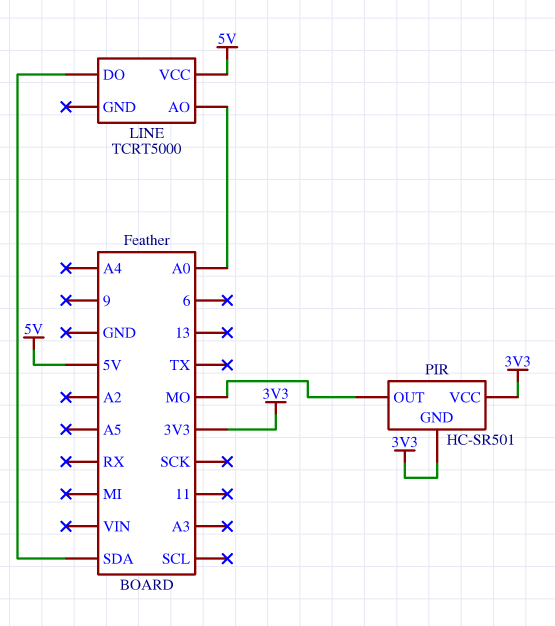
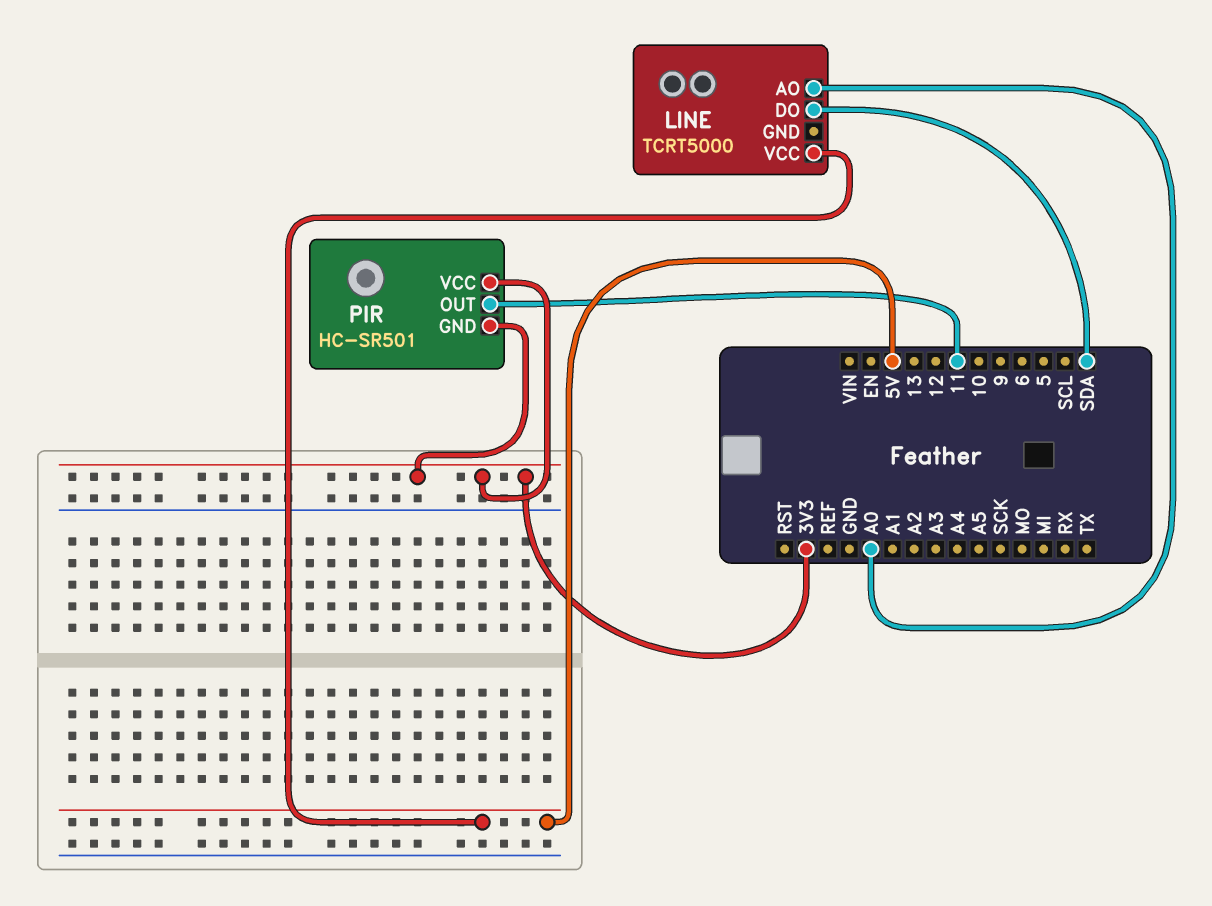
PIR pin OUT: MO -> 11

